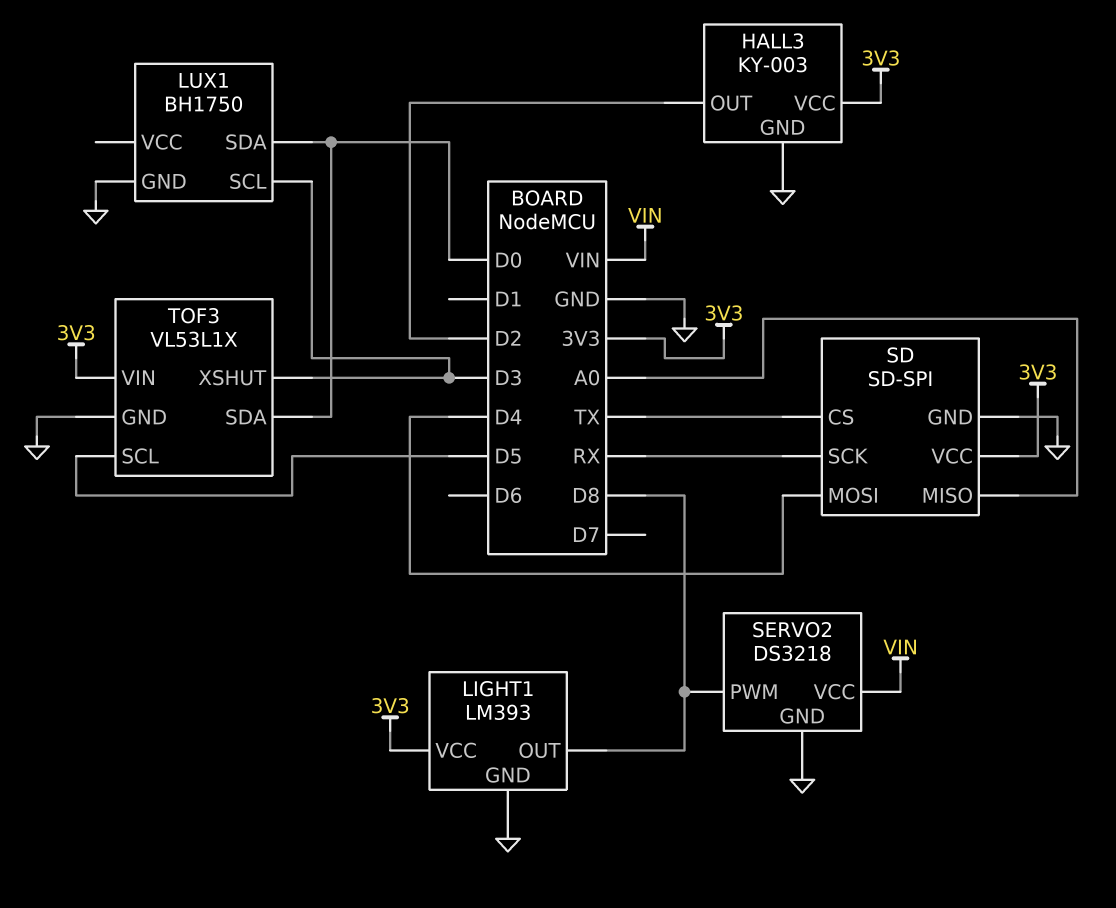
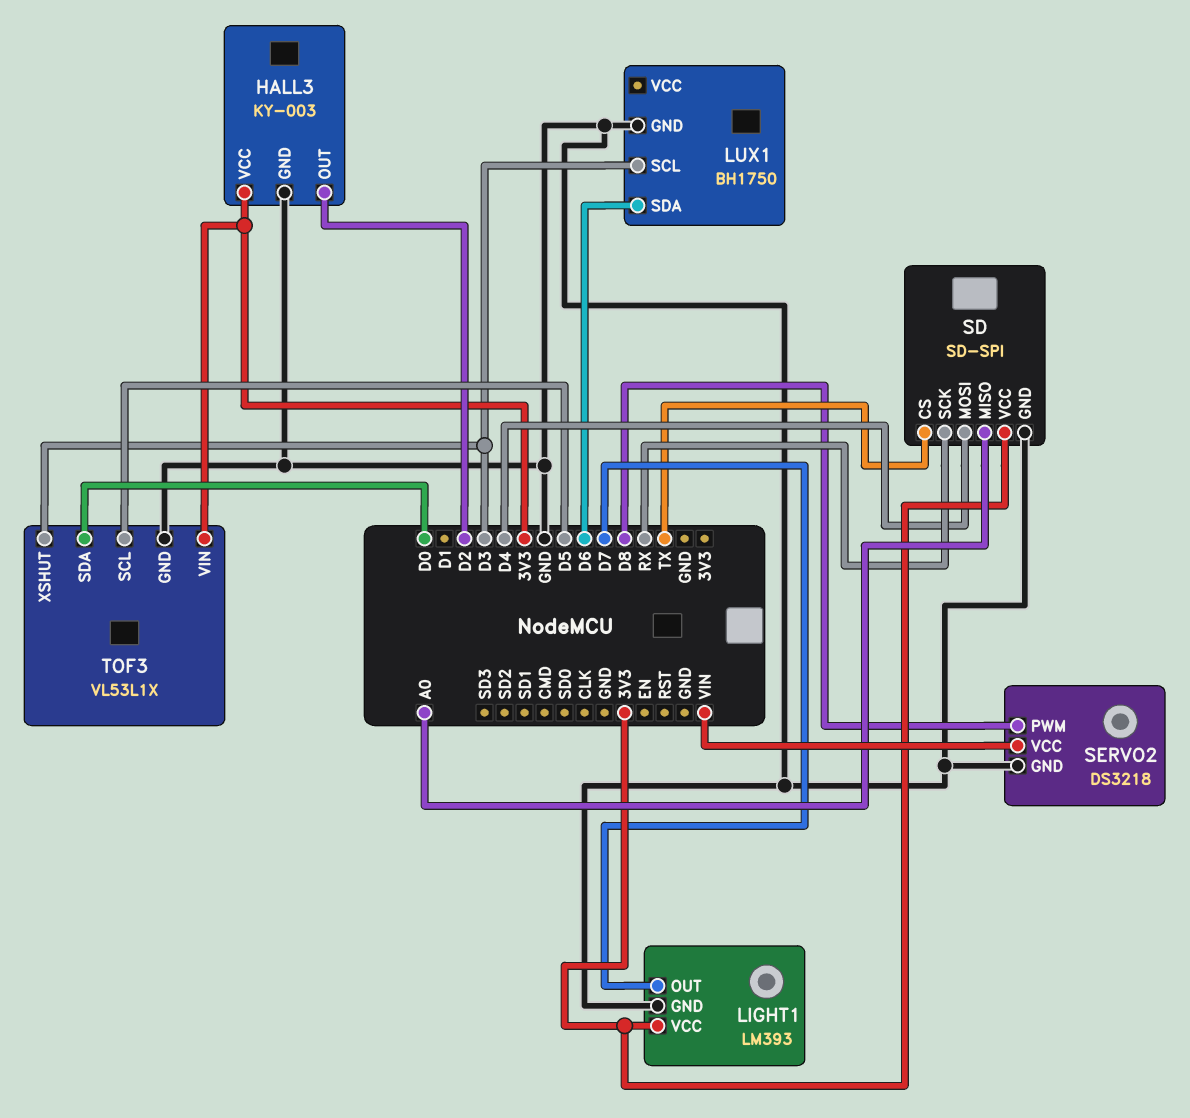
LIGHT1 pin OUT: D8 -> D7
LUX1 pin SDA: D0 -> D6

